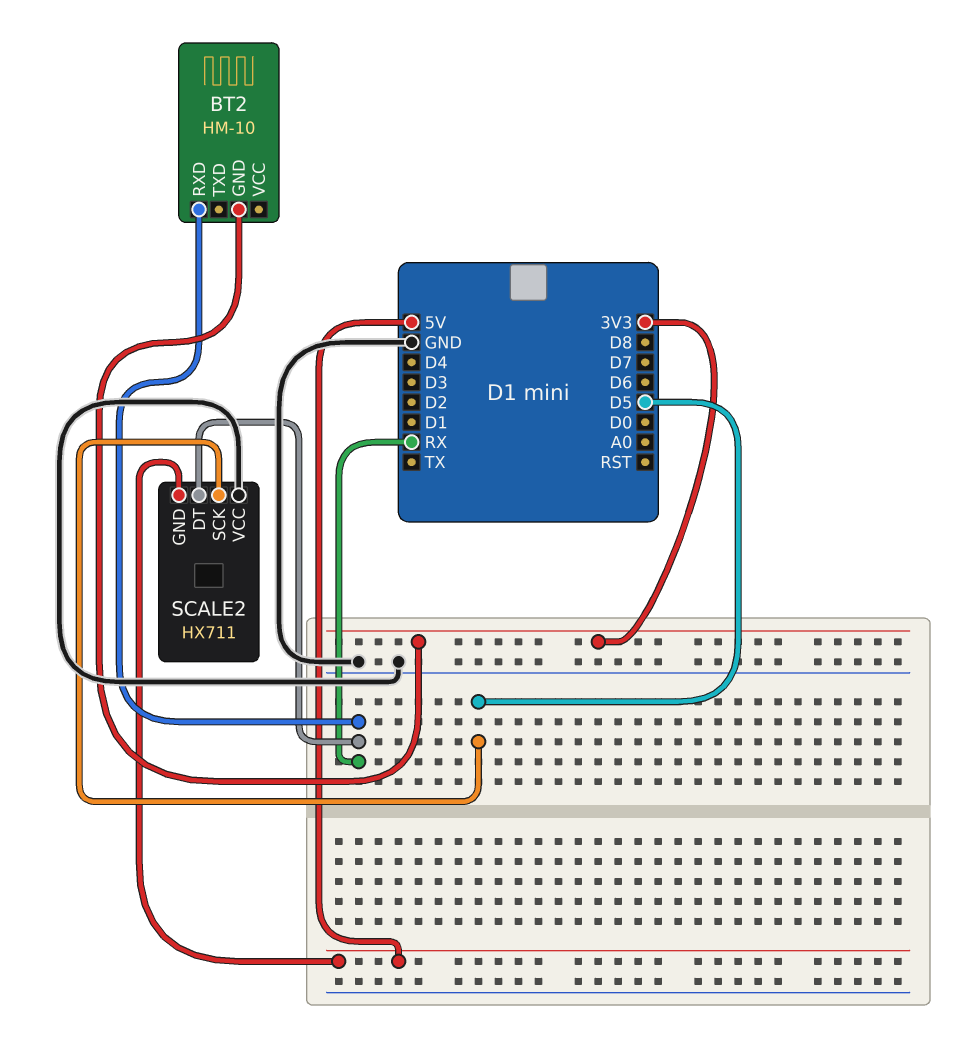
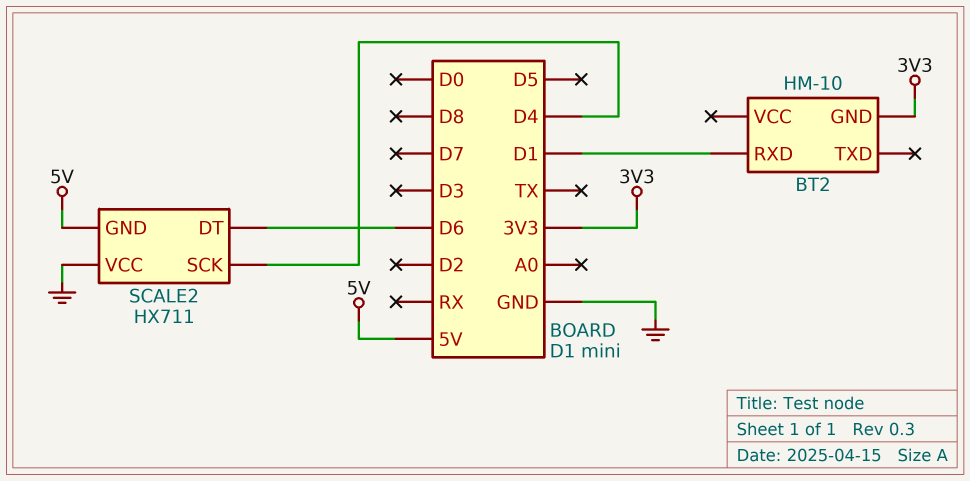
BT2 pin RXD: RX -> D1
SCALE2 pin DT: RX -> D6
SCALE2 pin SCK: D5 -> D4

